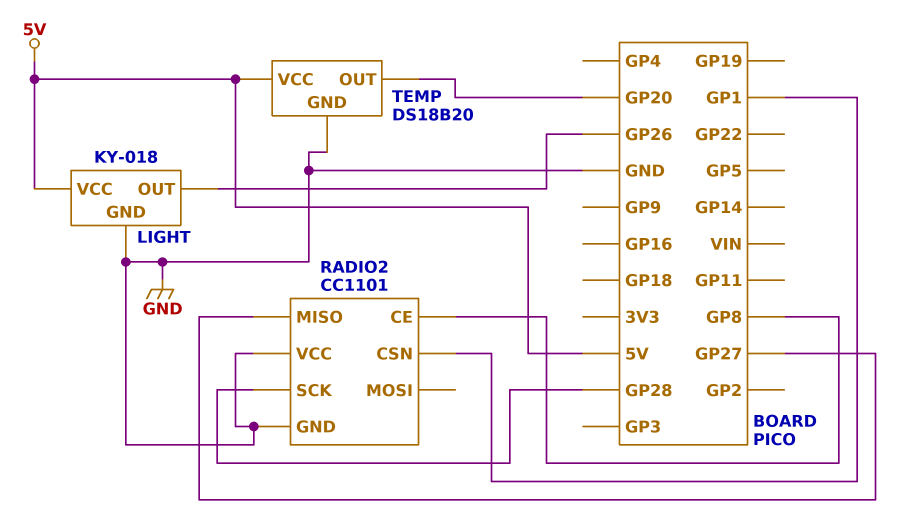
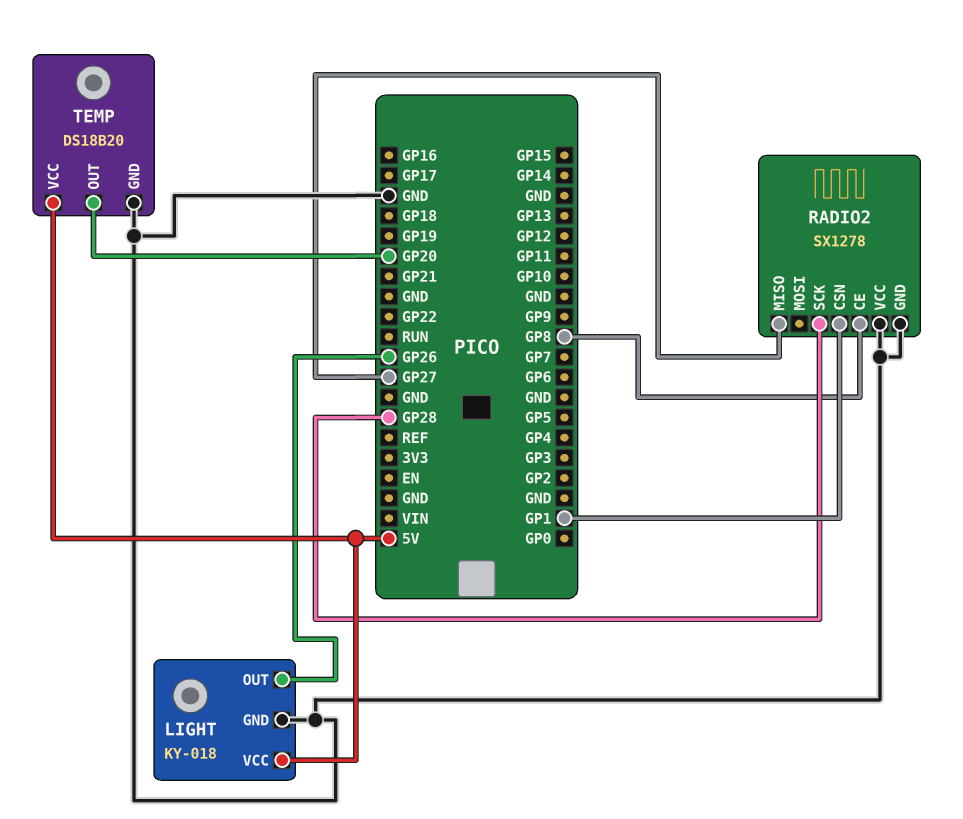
RADIO2: CC1101 -> SX1278

